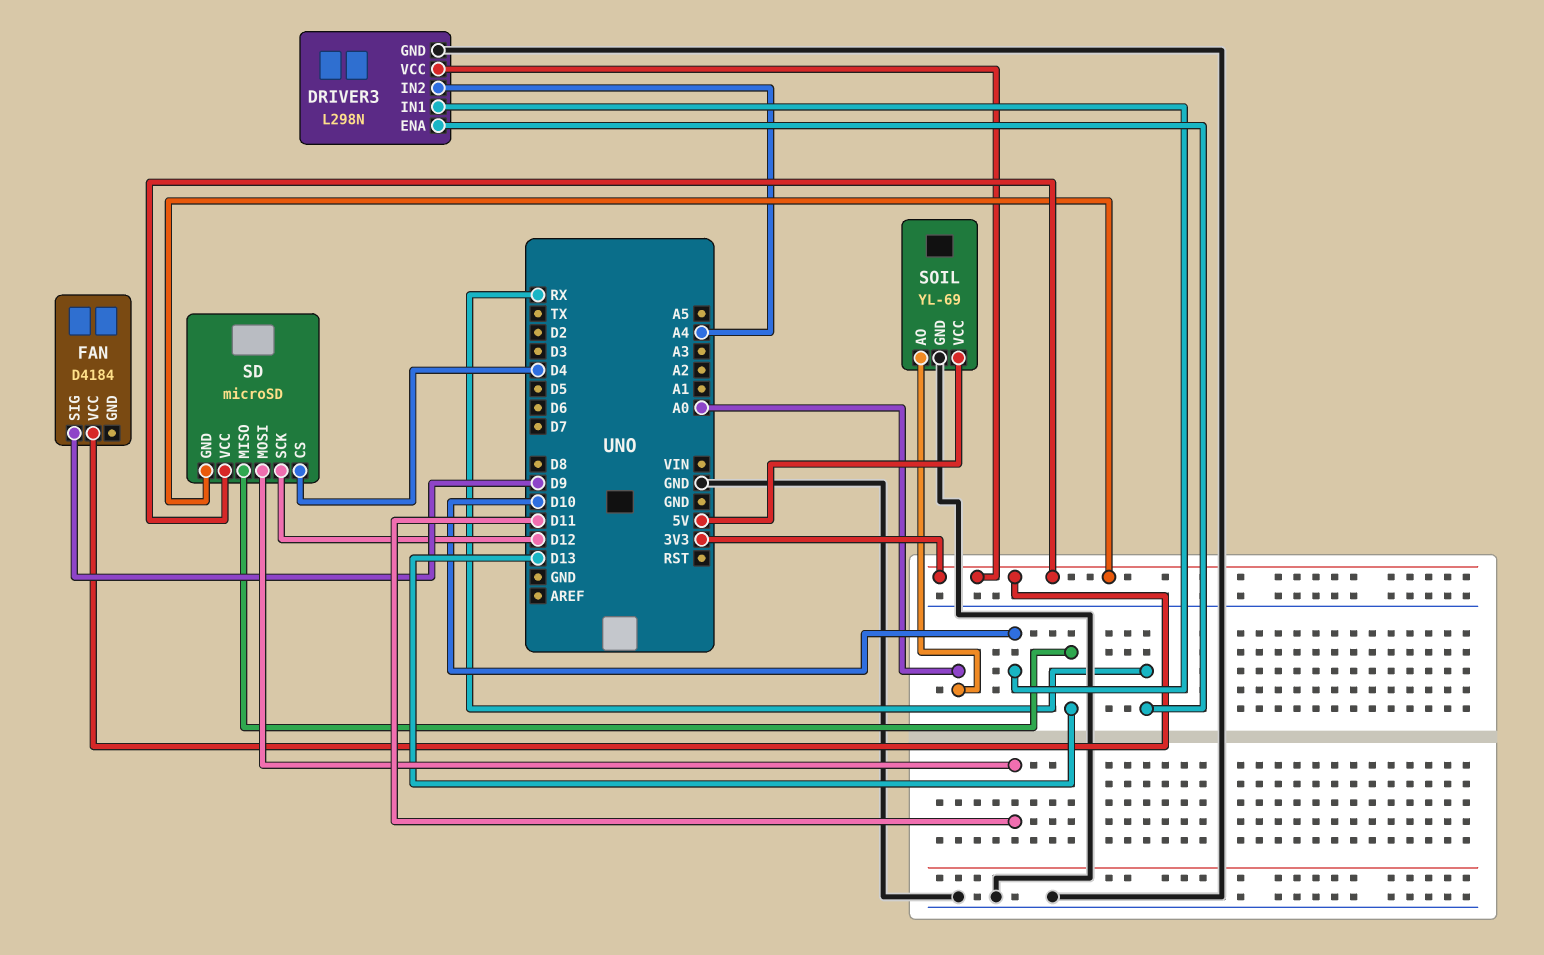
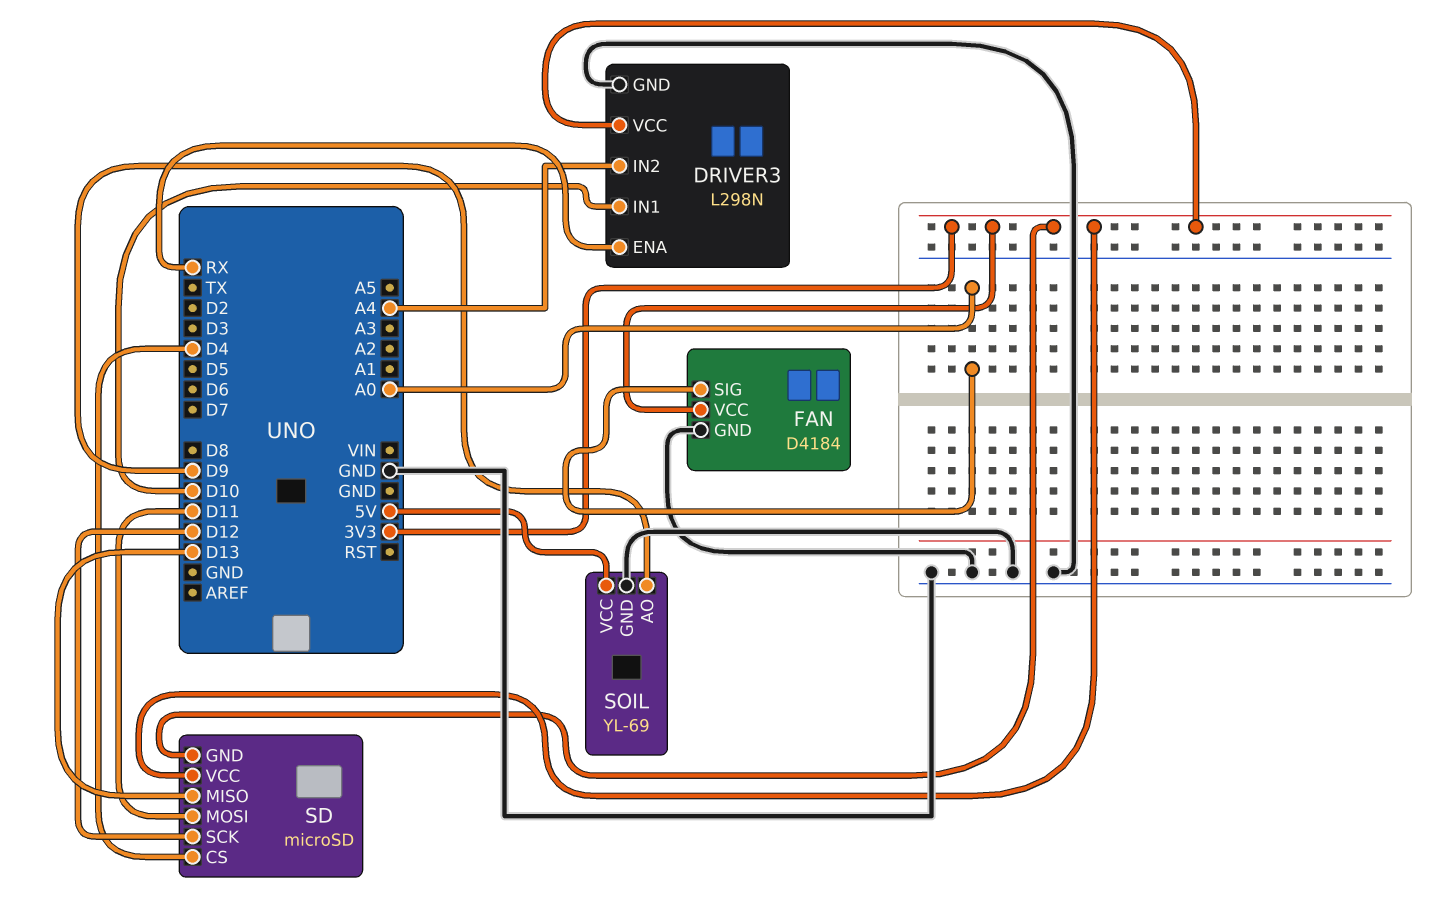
FAN pin GND: none -> GND
FAN pin SIG: D9 -> A0
SOIL pin AO: A0 -> D9

